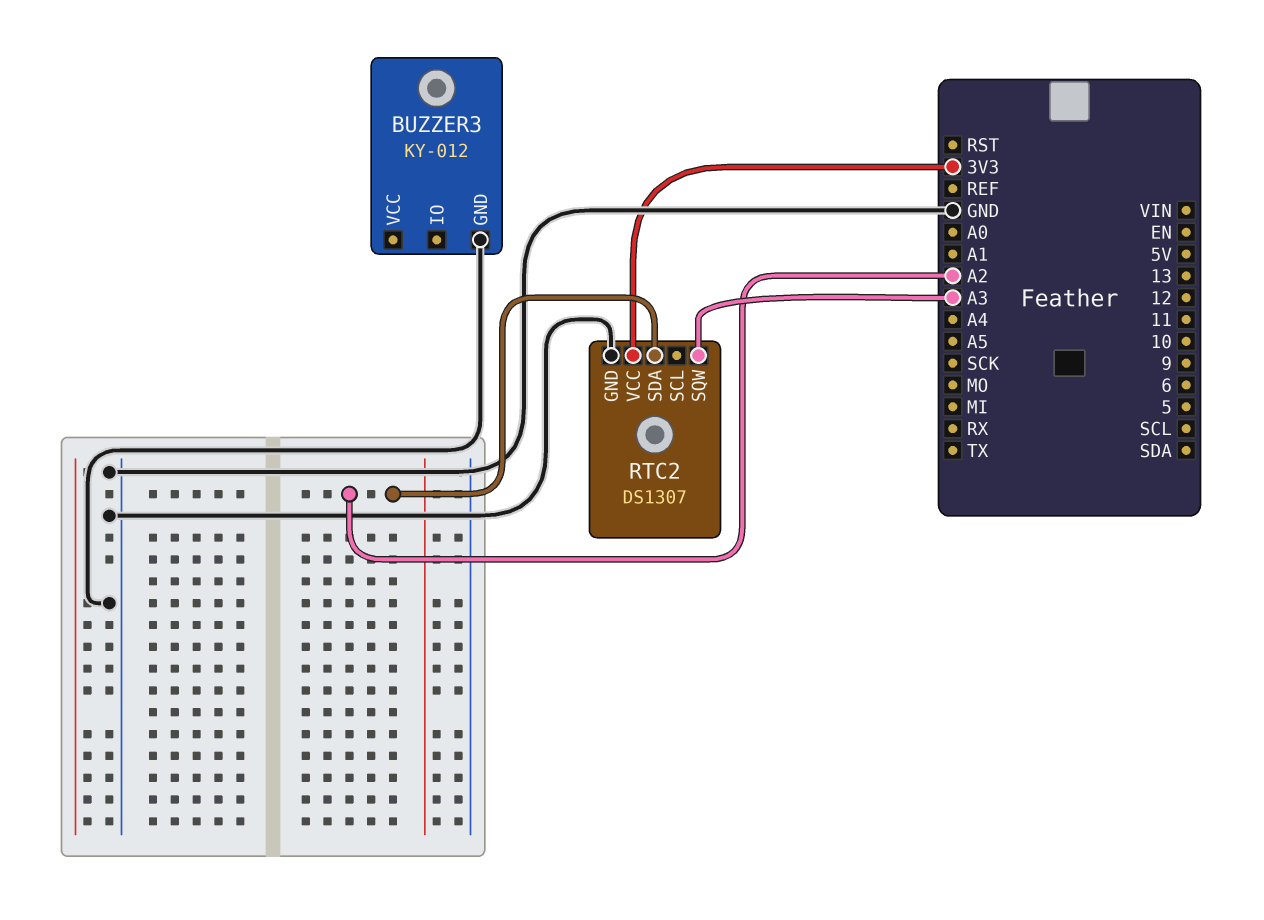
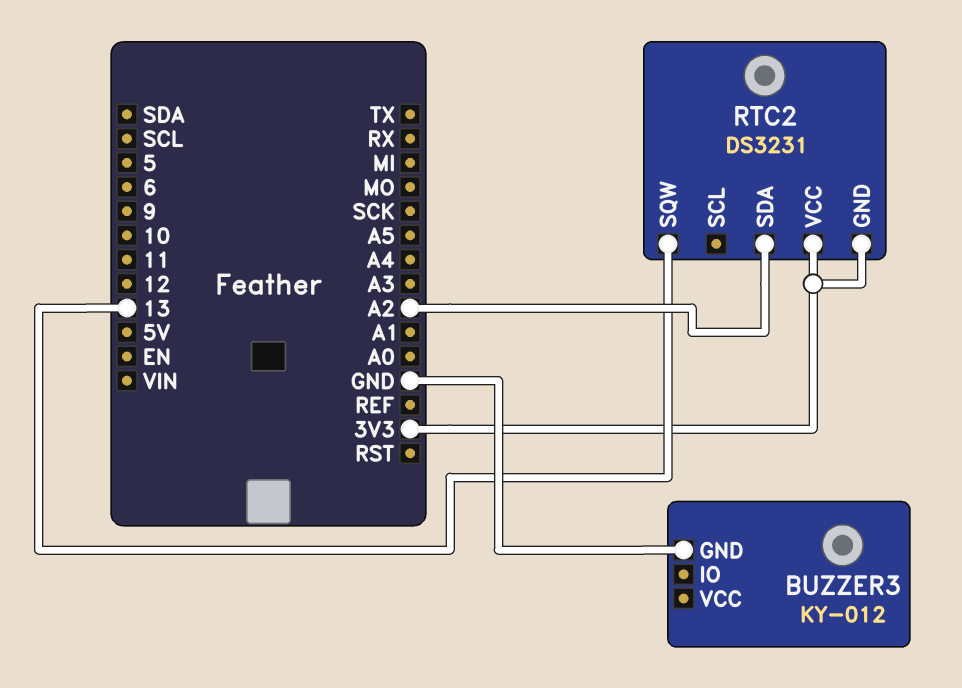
RTC2: DS1307 -> DS3231
RTC2 pin GND: GND -> 3V3
RTC2 pin SQW: A3 -> 13

